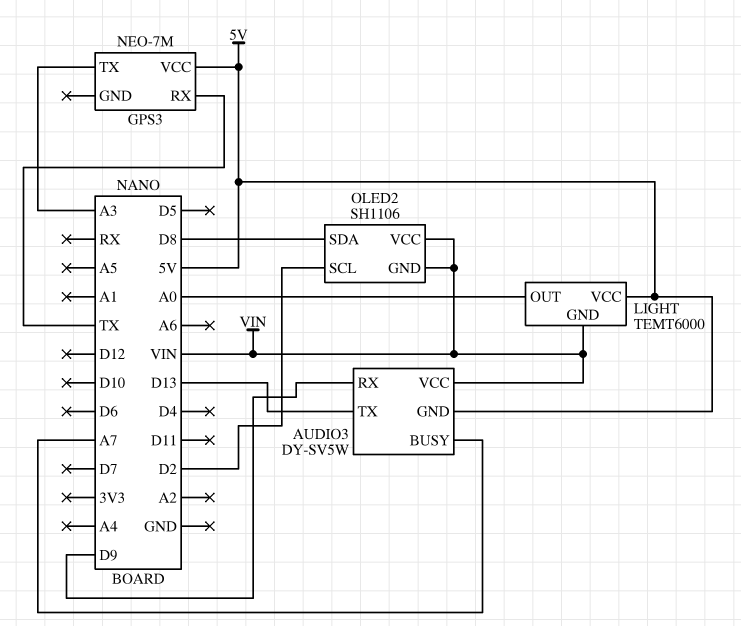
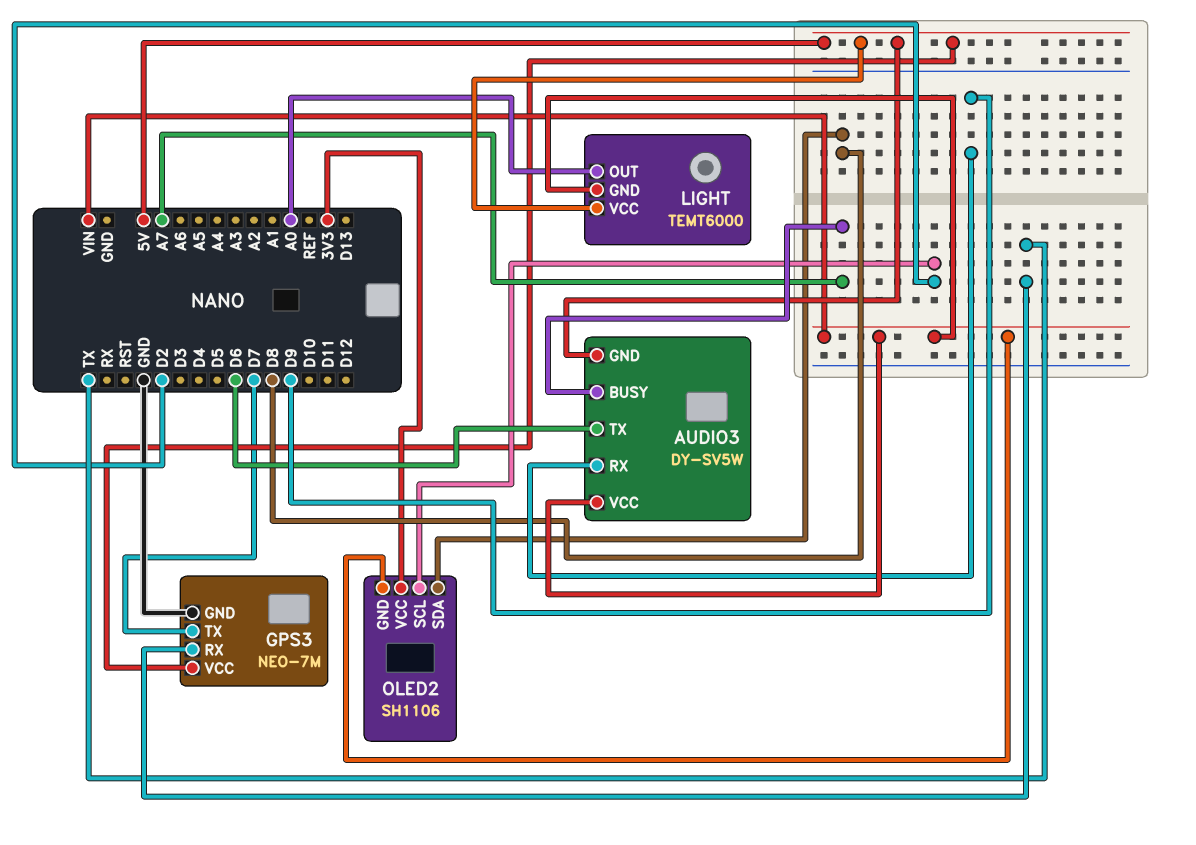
AUDIO3 pin TX: D13 -> D6
GPS3 pin GND: none -> GND
GPS3 pin TX: A3 -> D7
OLED2 pin VCC: VIN -> 3V3

